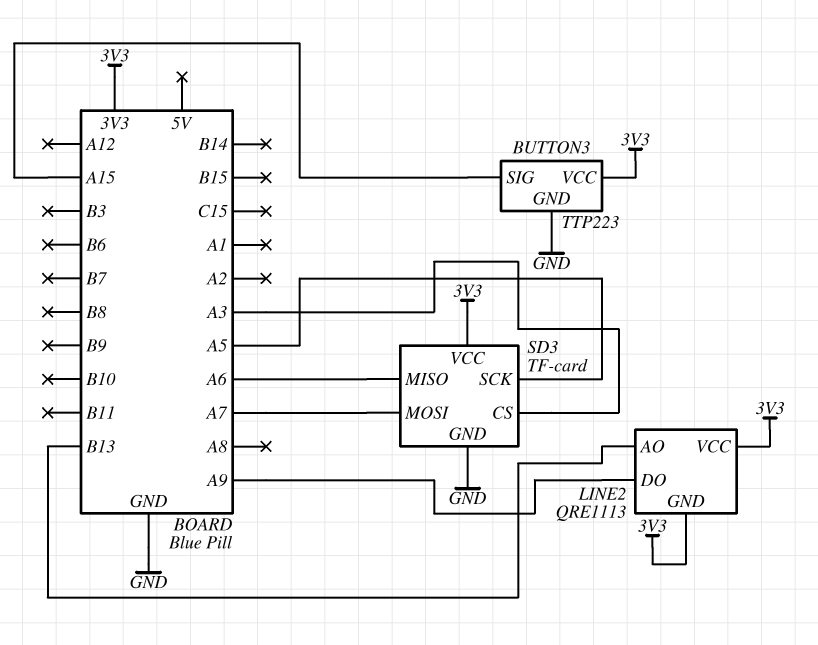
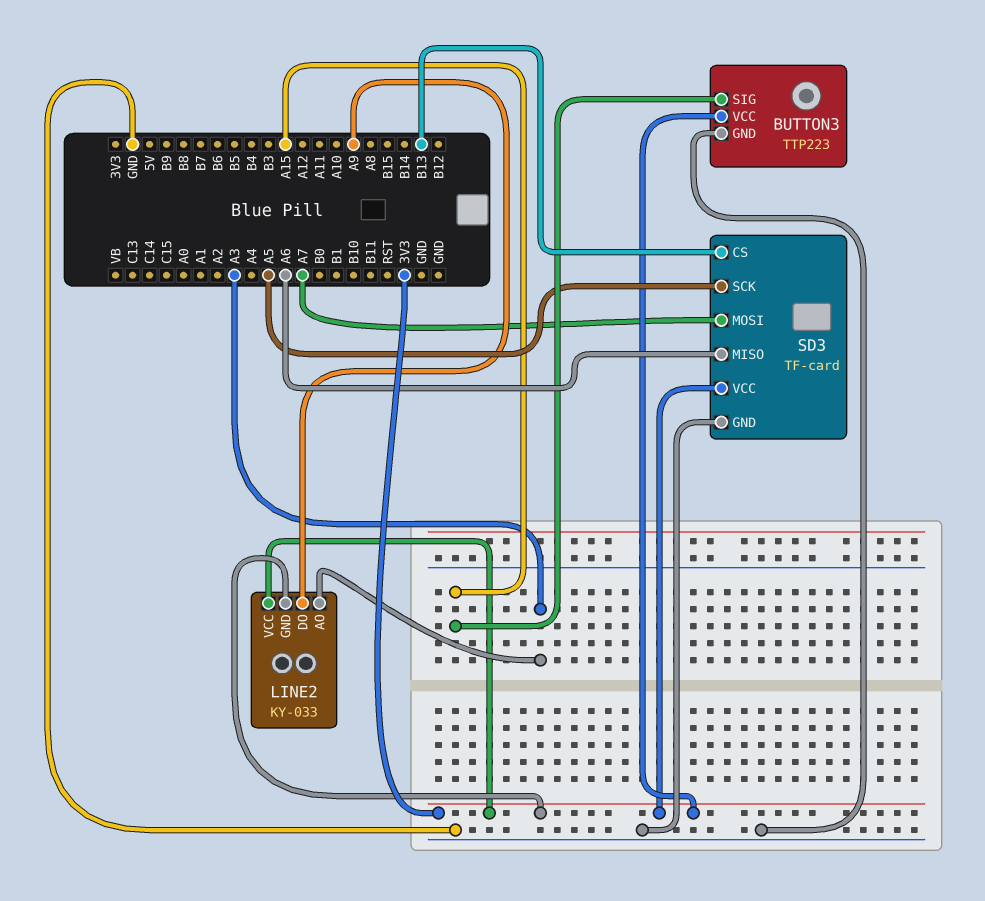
LINE2: QRE1113 -> KY-033
LINE2 pin AO: B13 -> A3
SD3 pin CS: A3 -> B13

